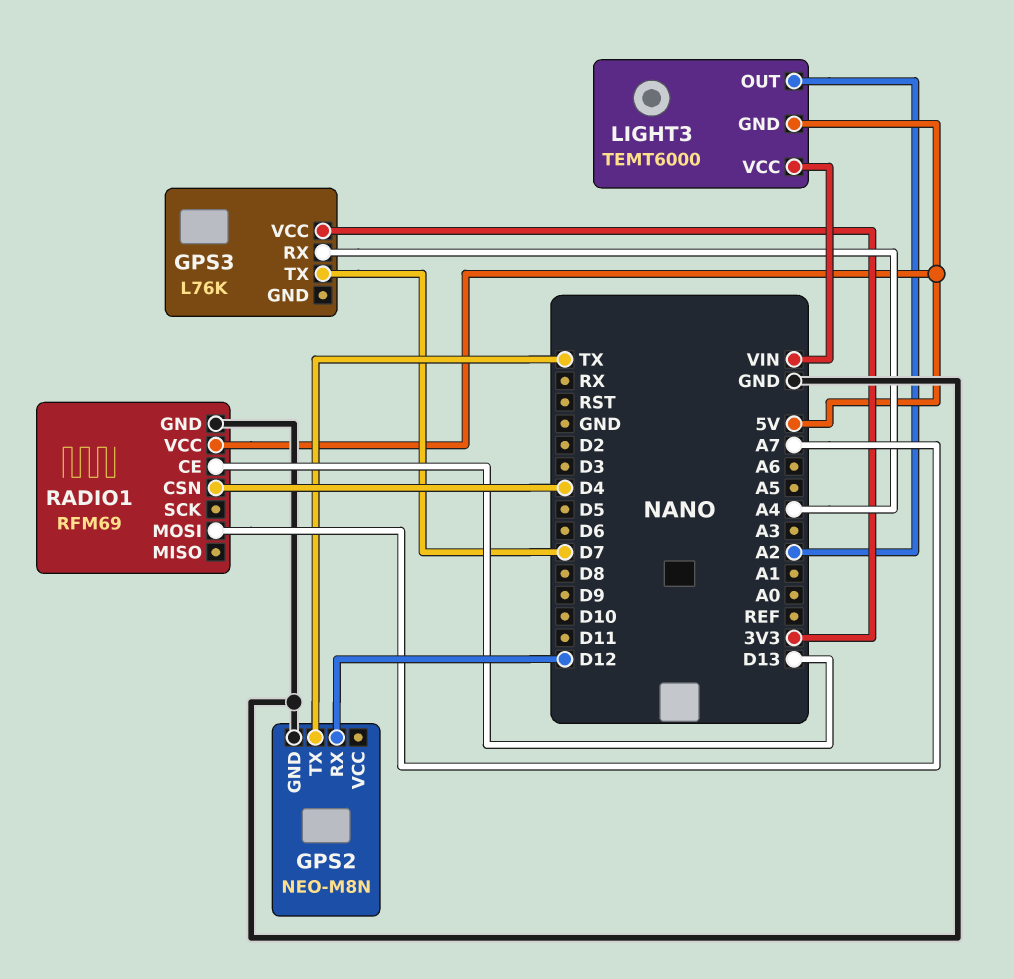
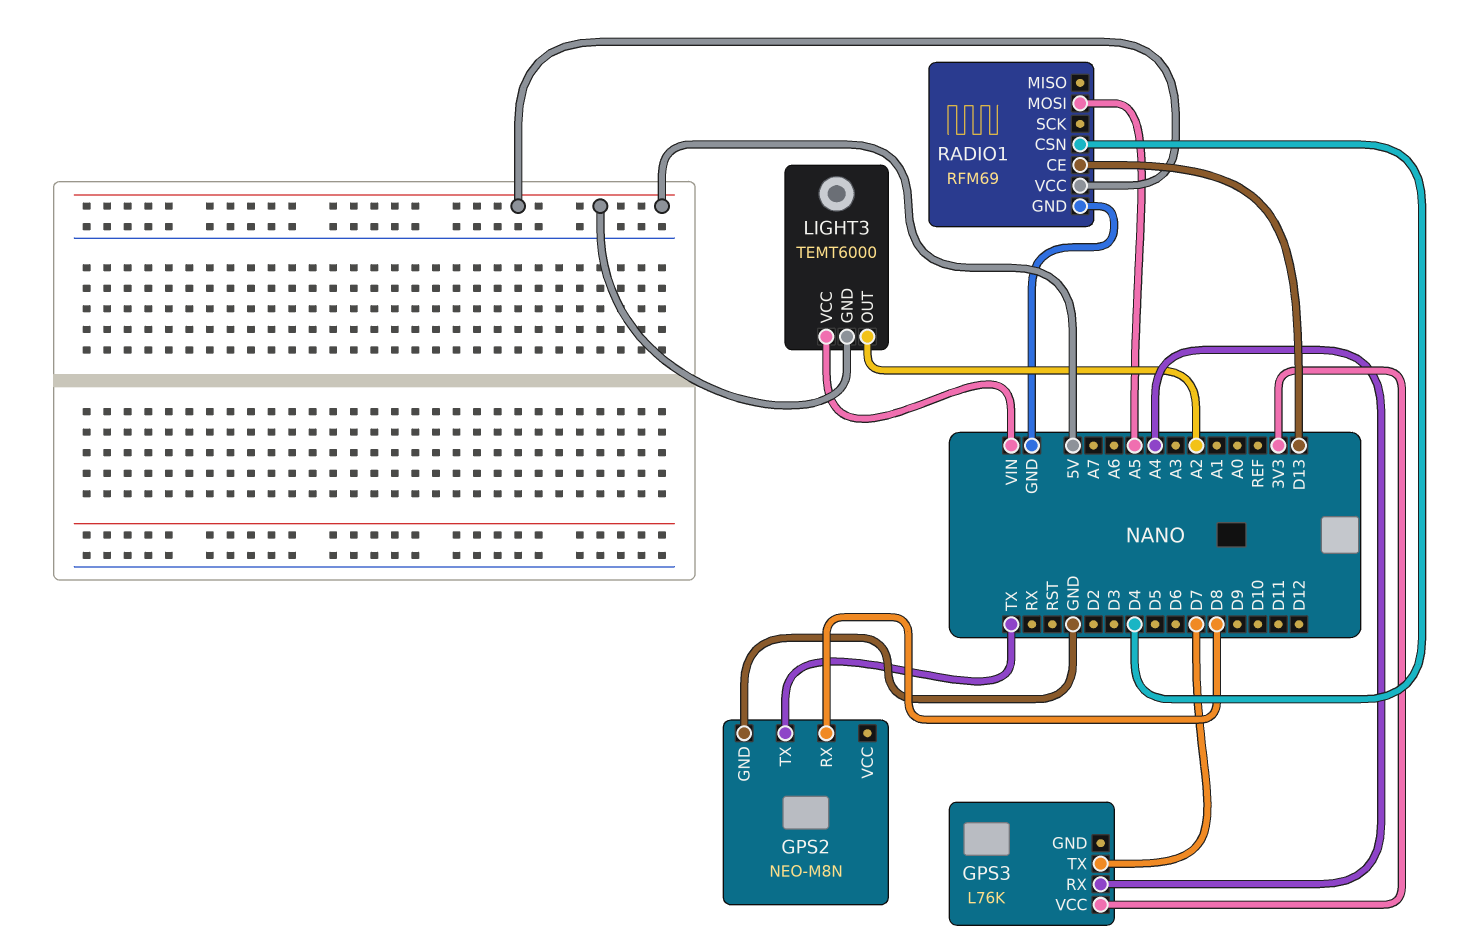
GPS2 pin RX: D12 -> D8
RADIO1 pin MOSI: A7 -> A5

